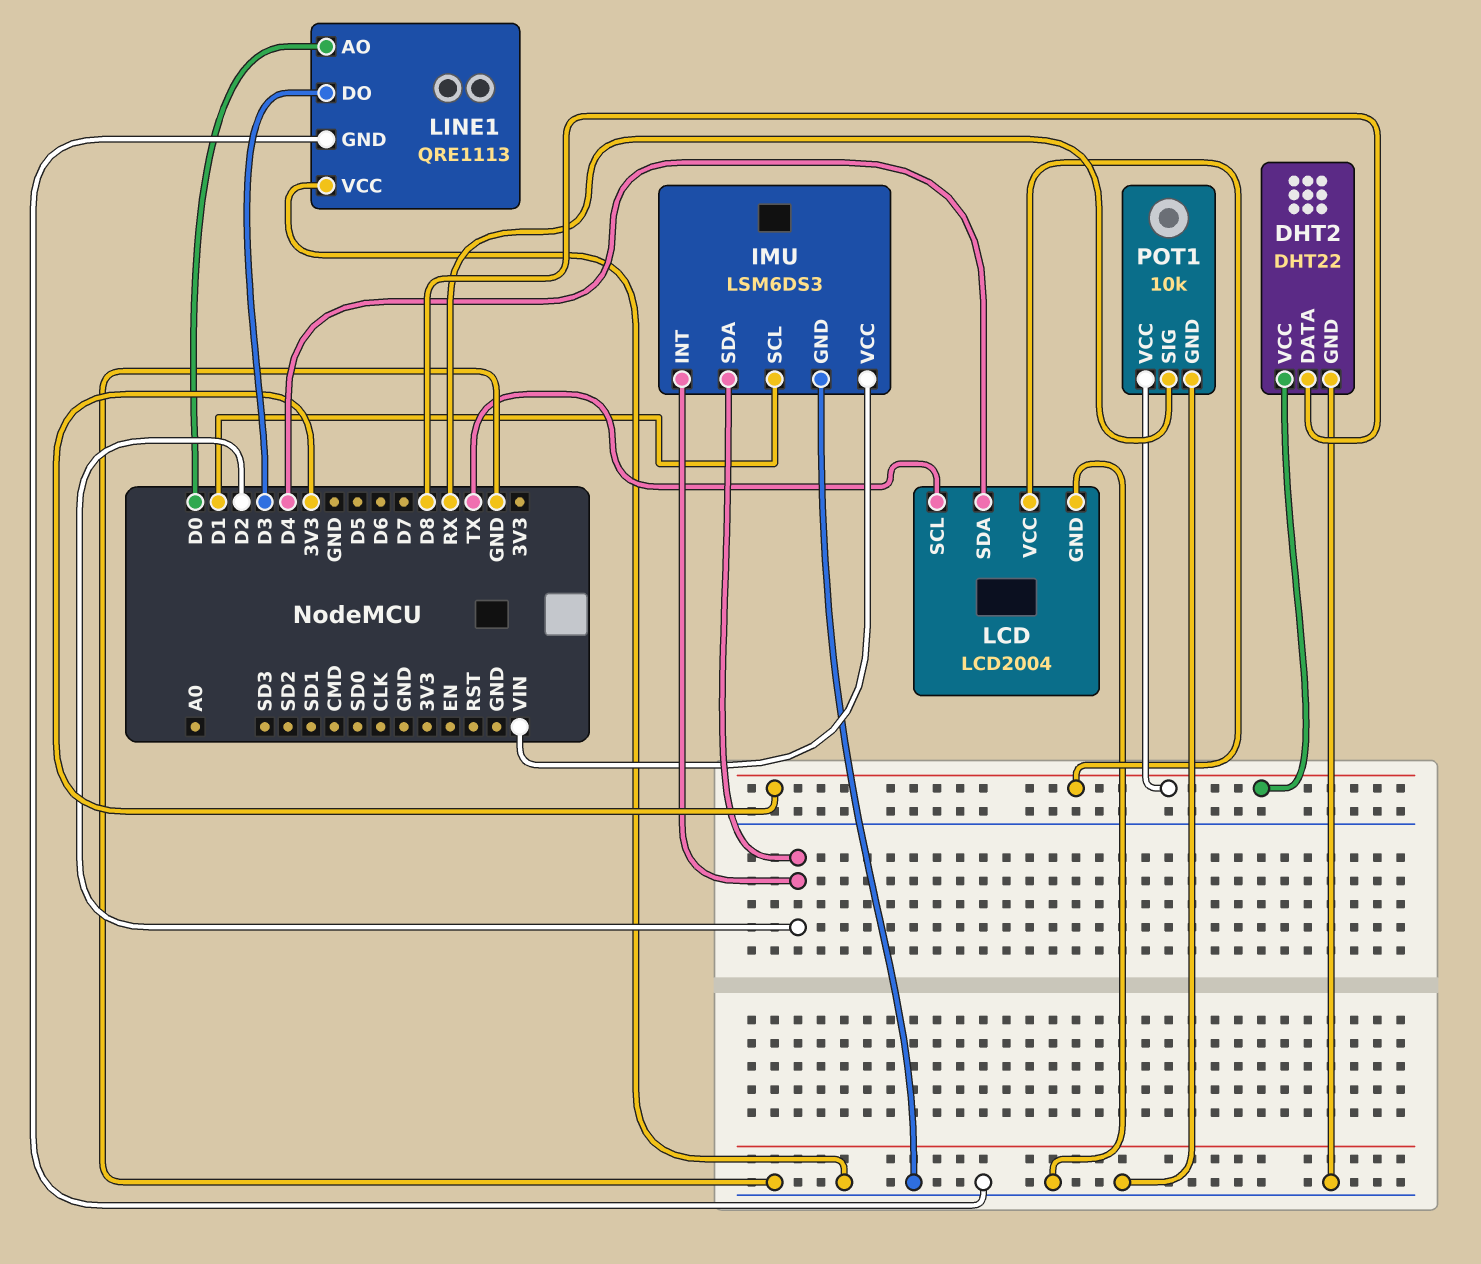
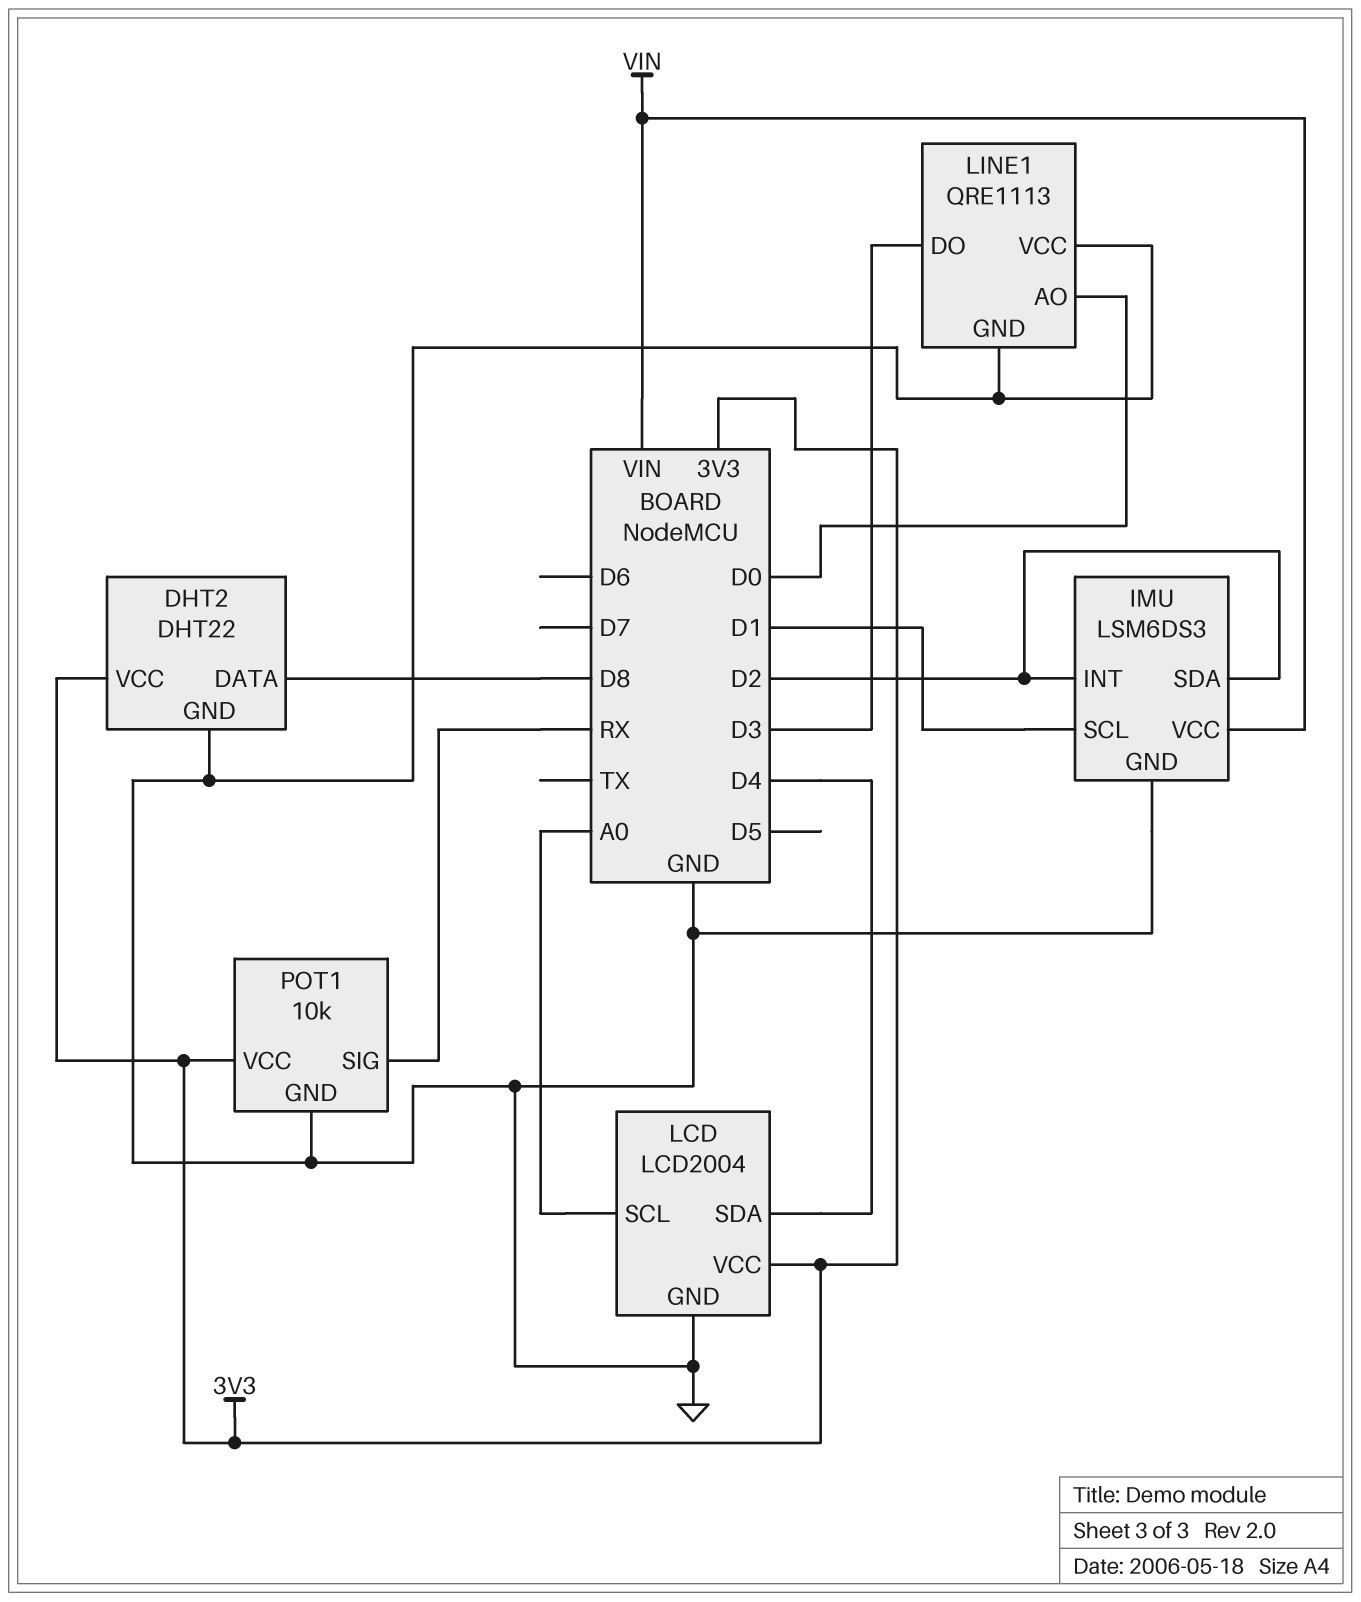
LCD pin SCL: TX -> A0

